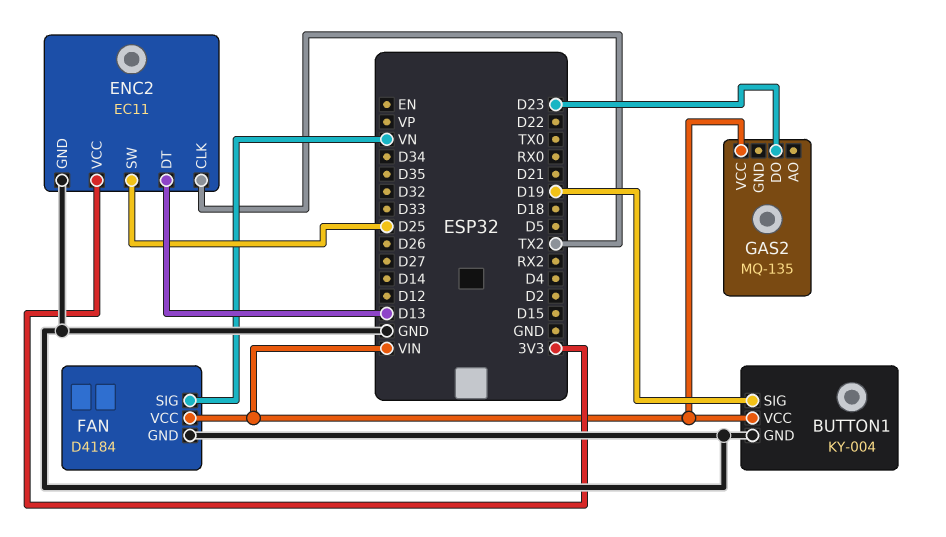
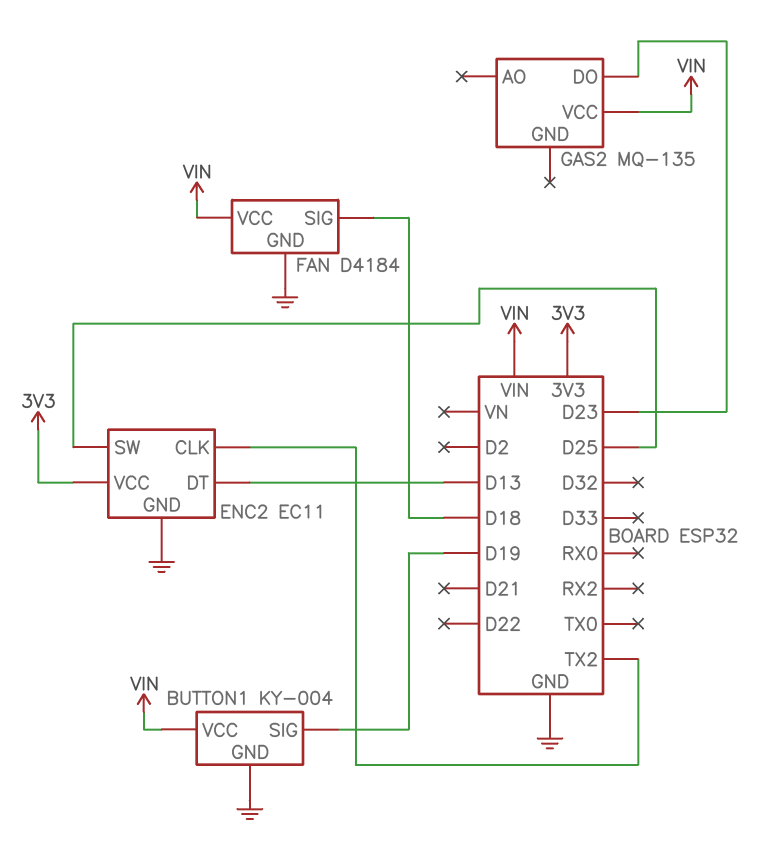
FAN pin SIG: VN -> D18

